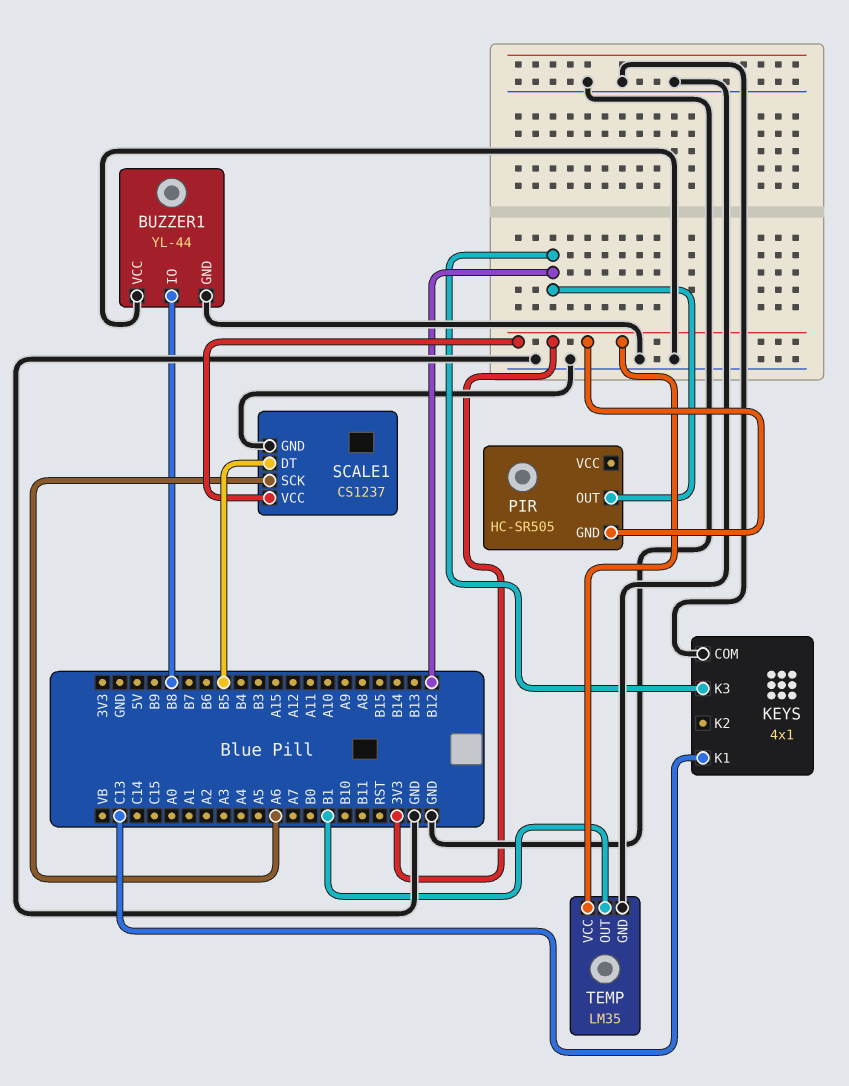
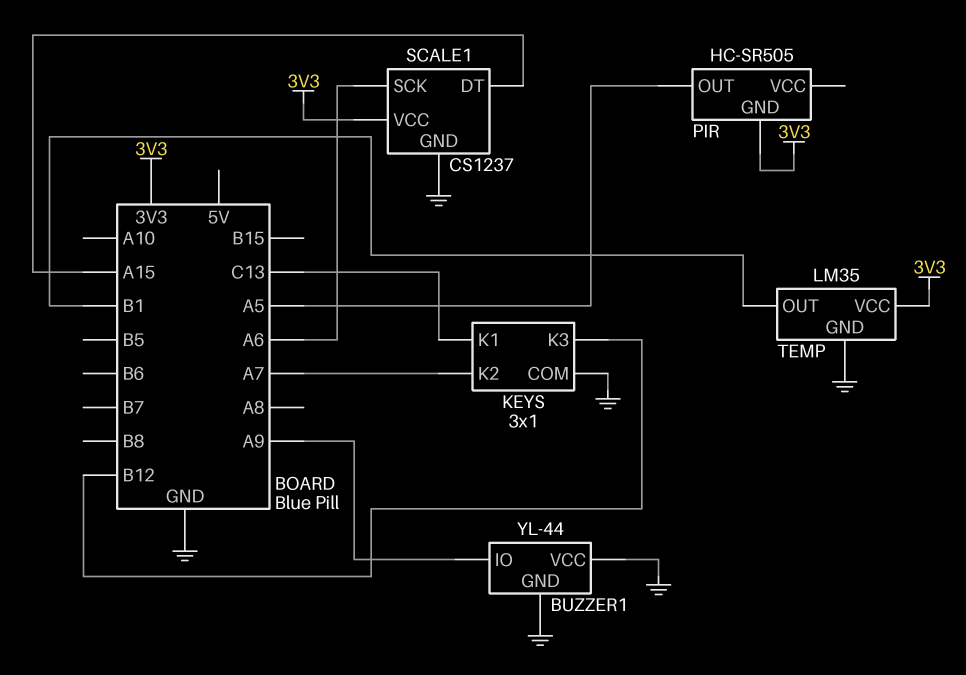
BUZZER1 pin IO: B8 -> A9
KEYS: 4x1 -> 3x1
KEYS pin K2: none -> A7
PIR pin OUT: B12 -> A5
SCALE1 pin DT: B5 -> A15

